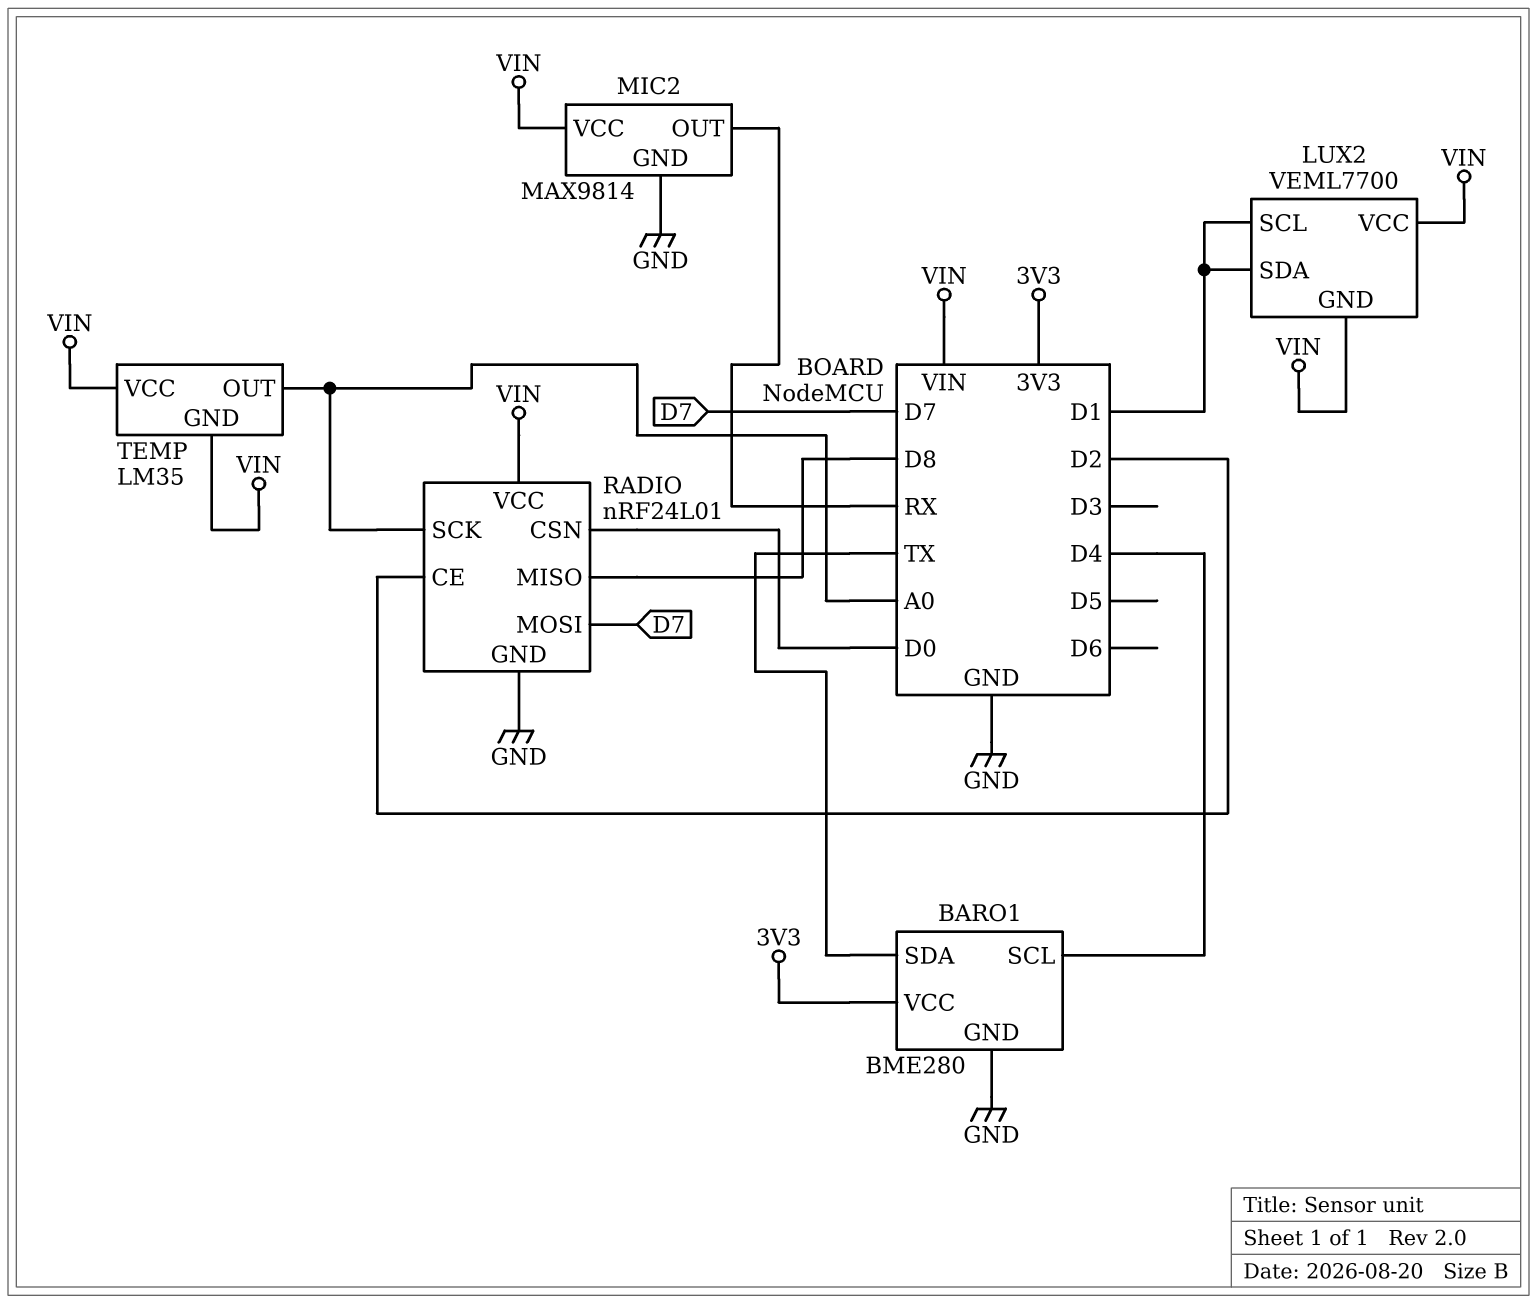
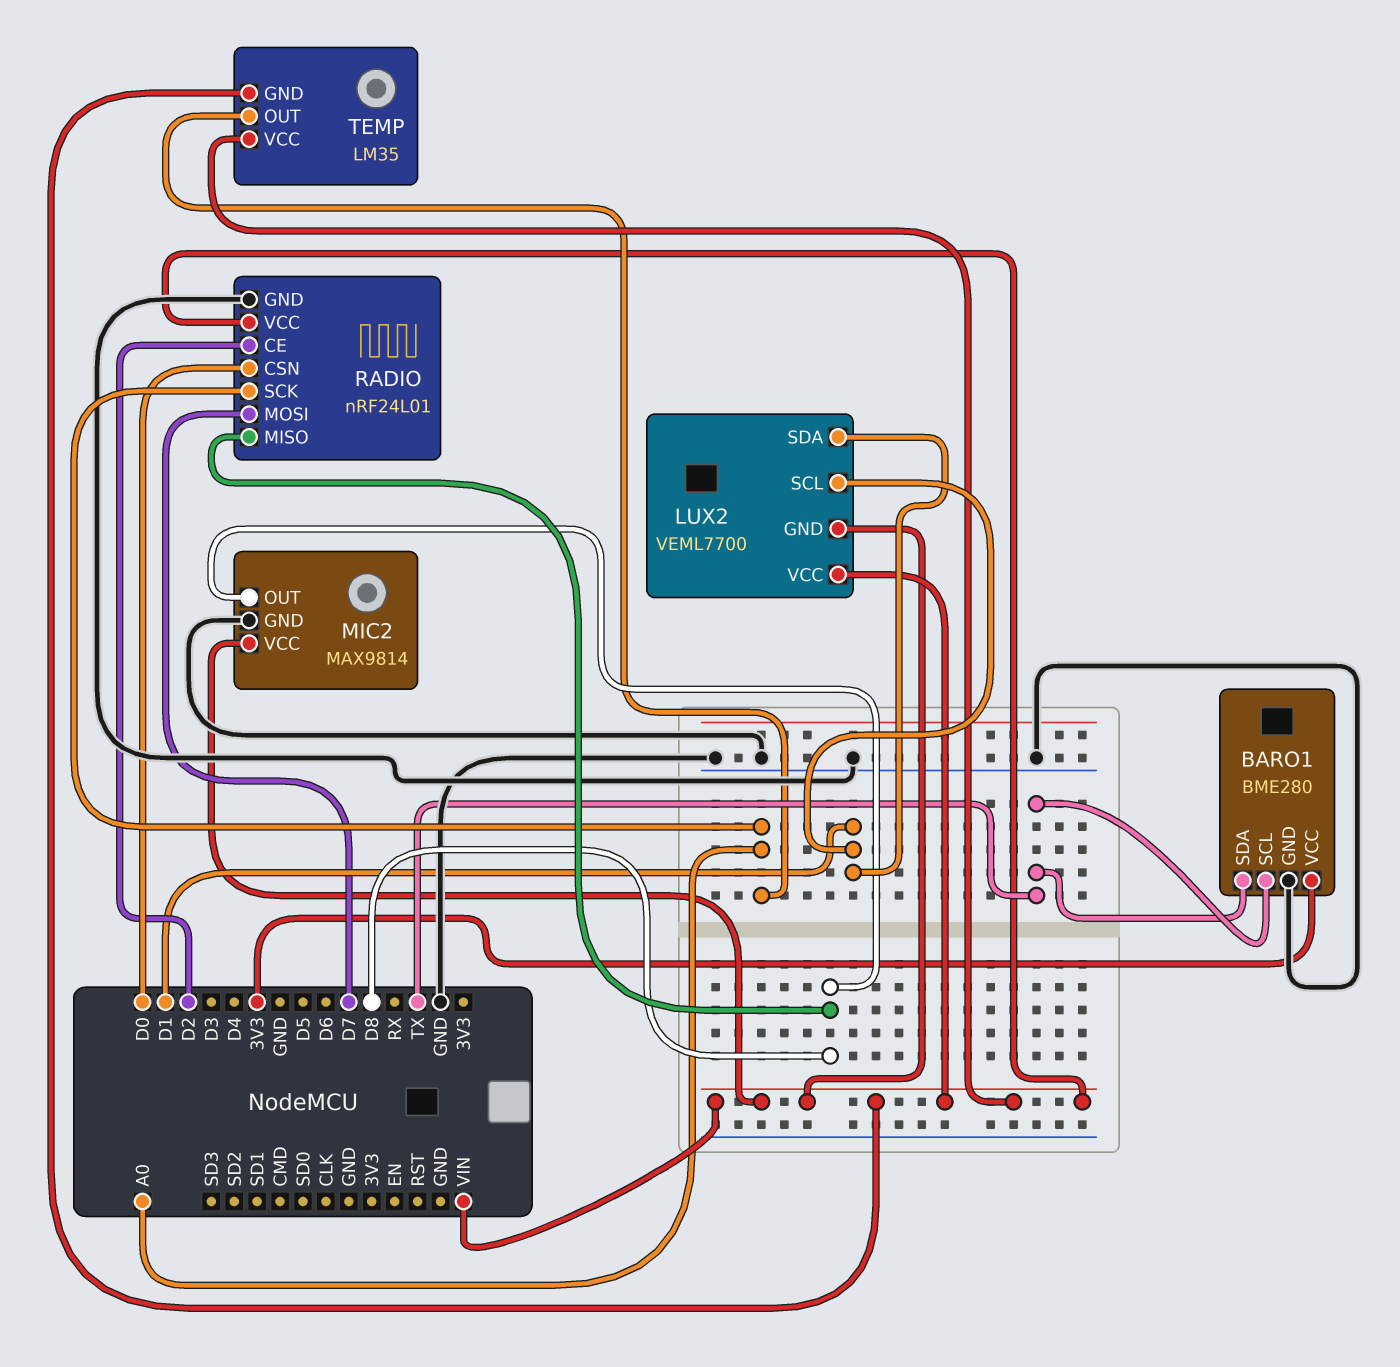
BARO1 pin SCL: D4 -> TX
MIC2 pin OUT: RX -> D8

